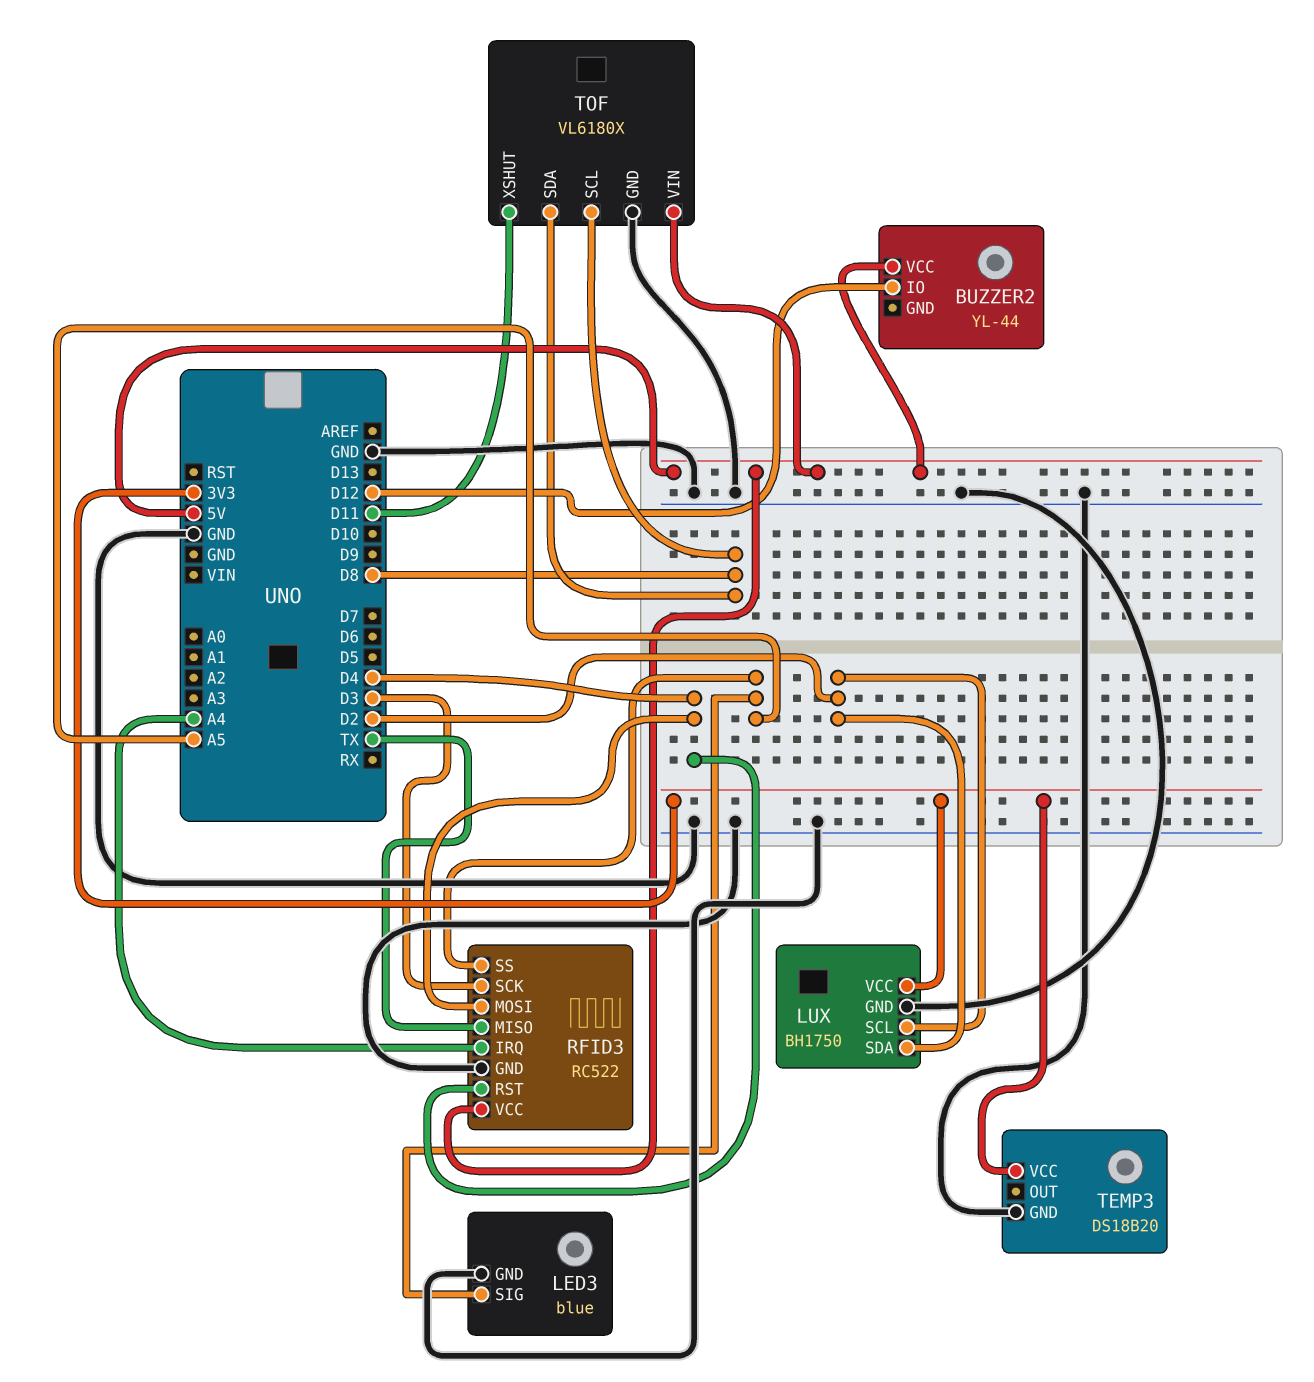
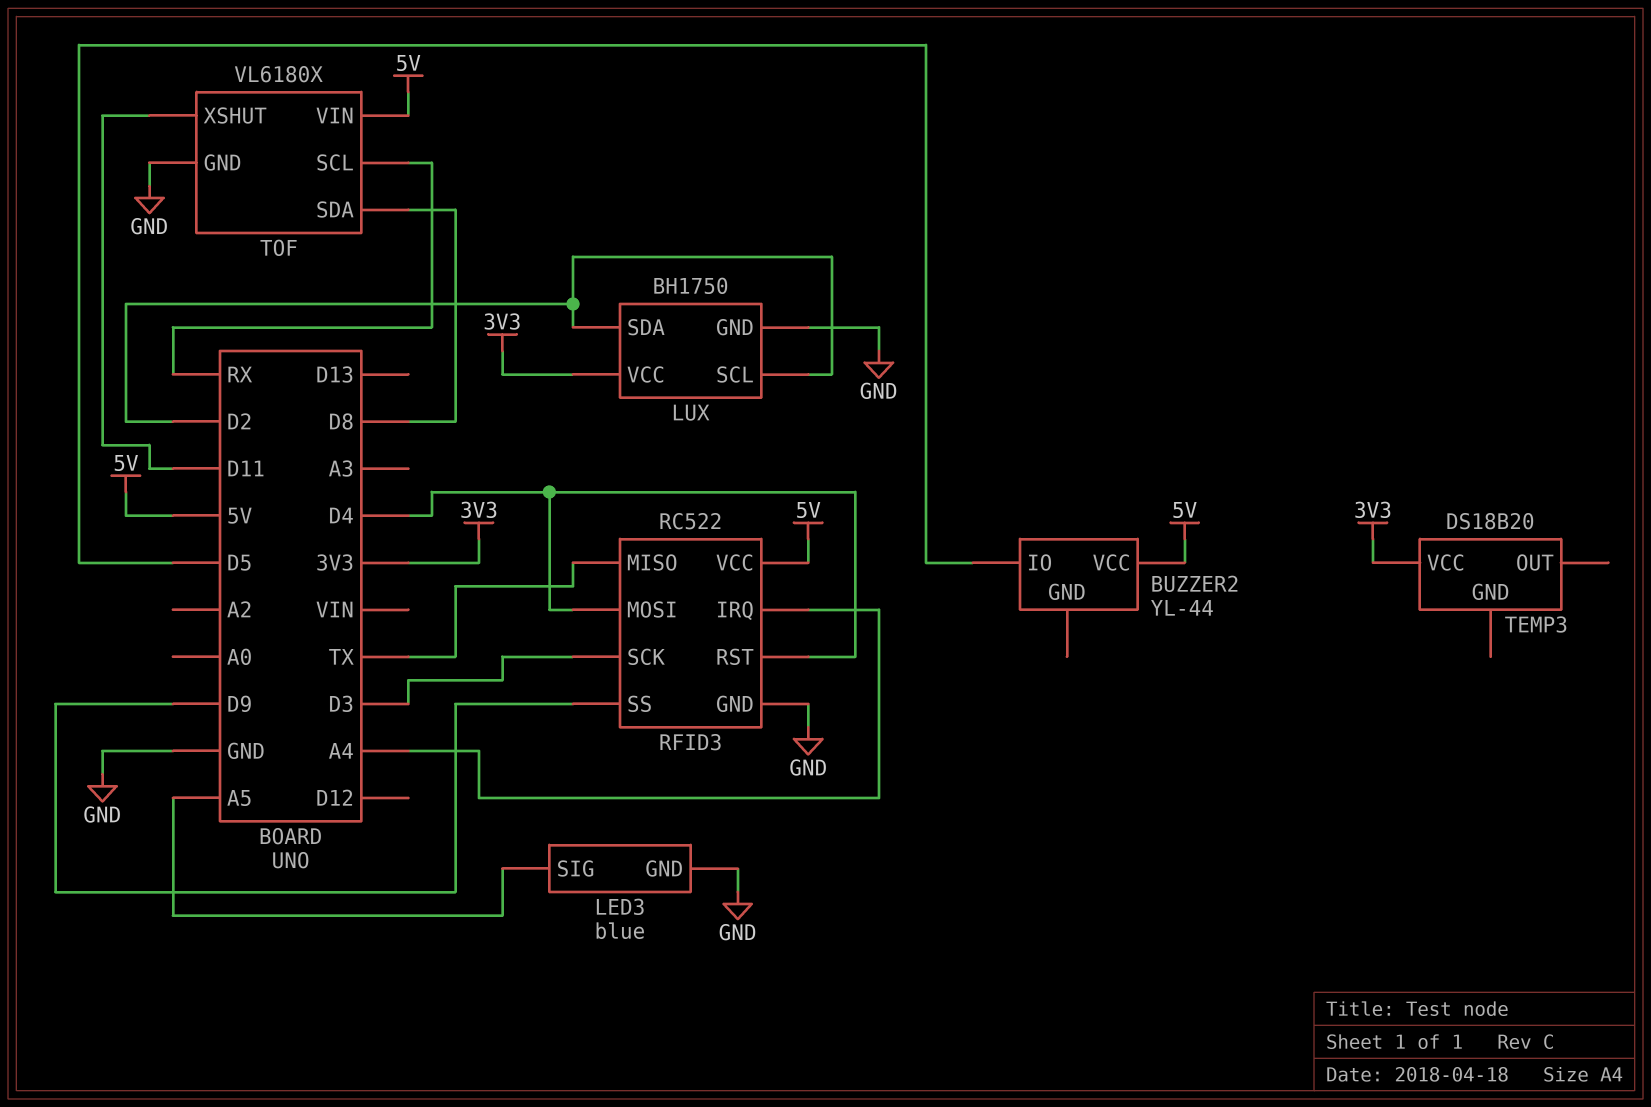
BUZZER2 pin IO: D12 -> D5
RFID3 pin SS: A5 -> D9
TEMP3 pin GND: GND -> none
TOF pin SCL: D8 -> RX

